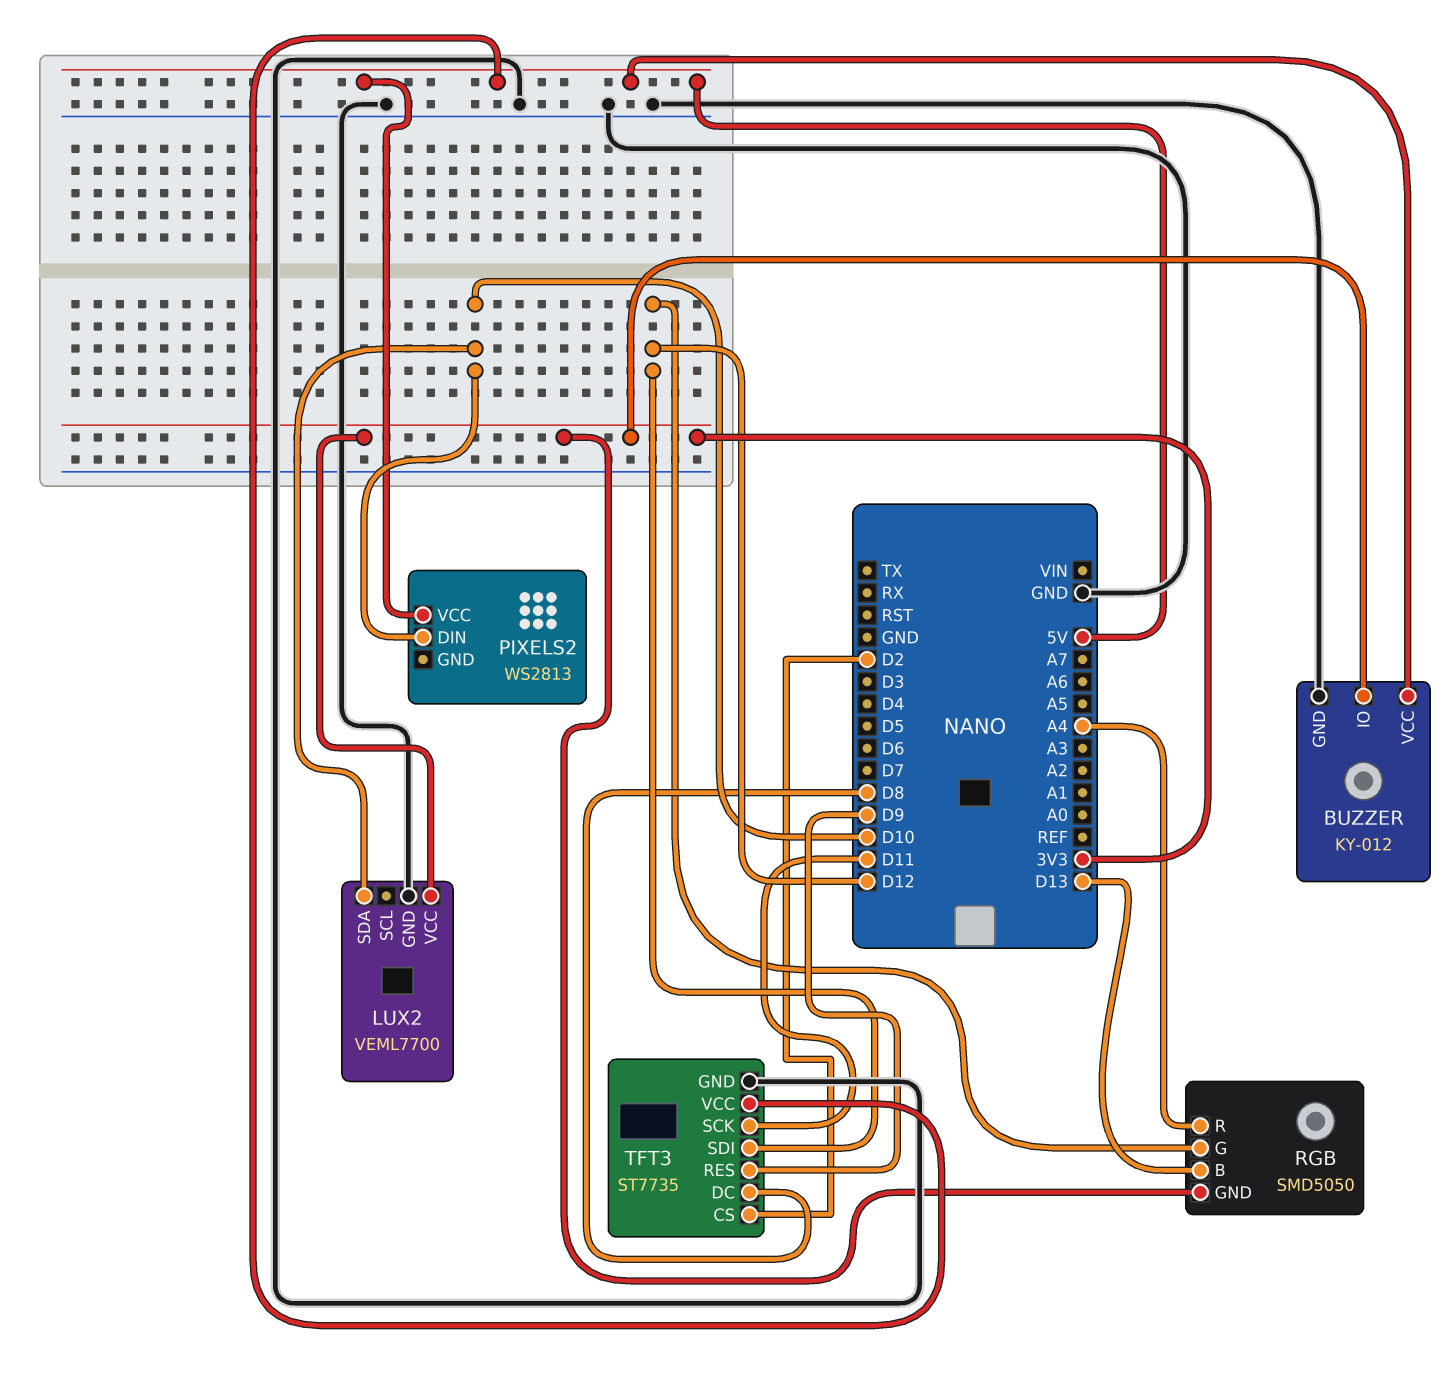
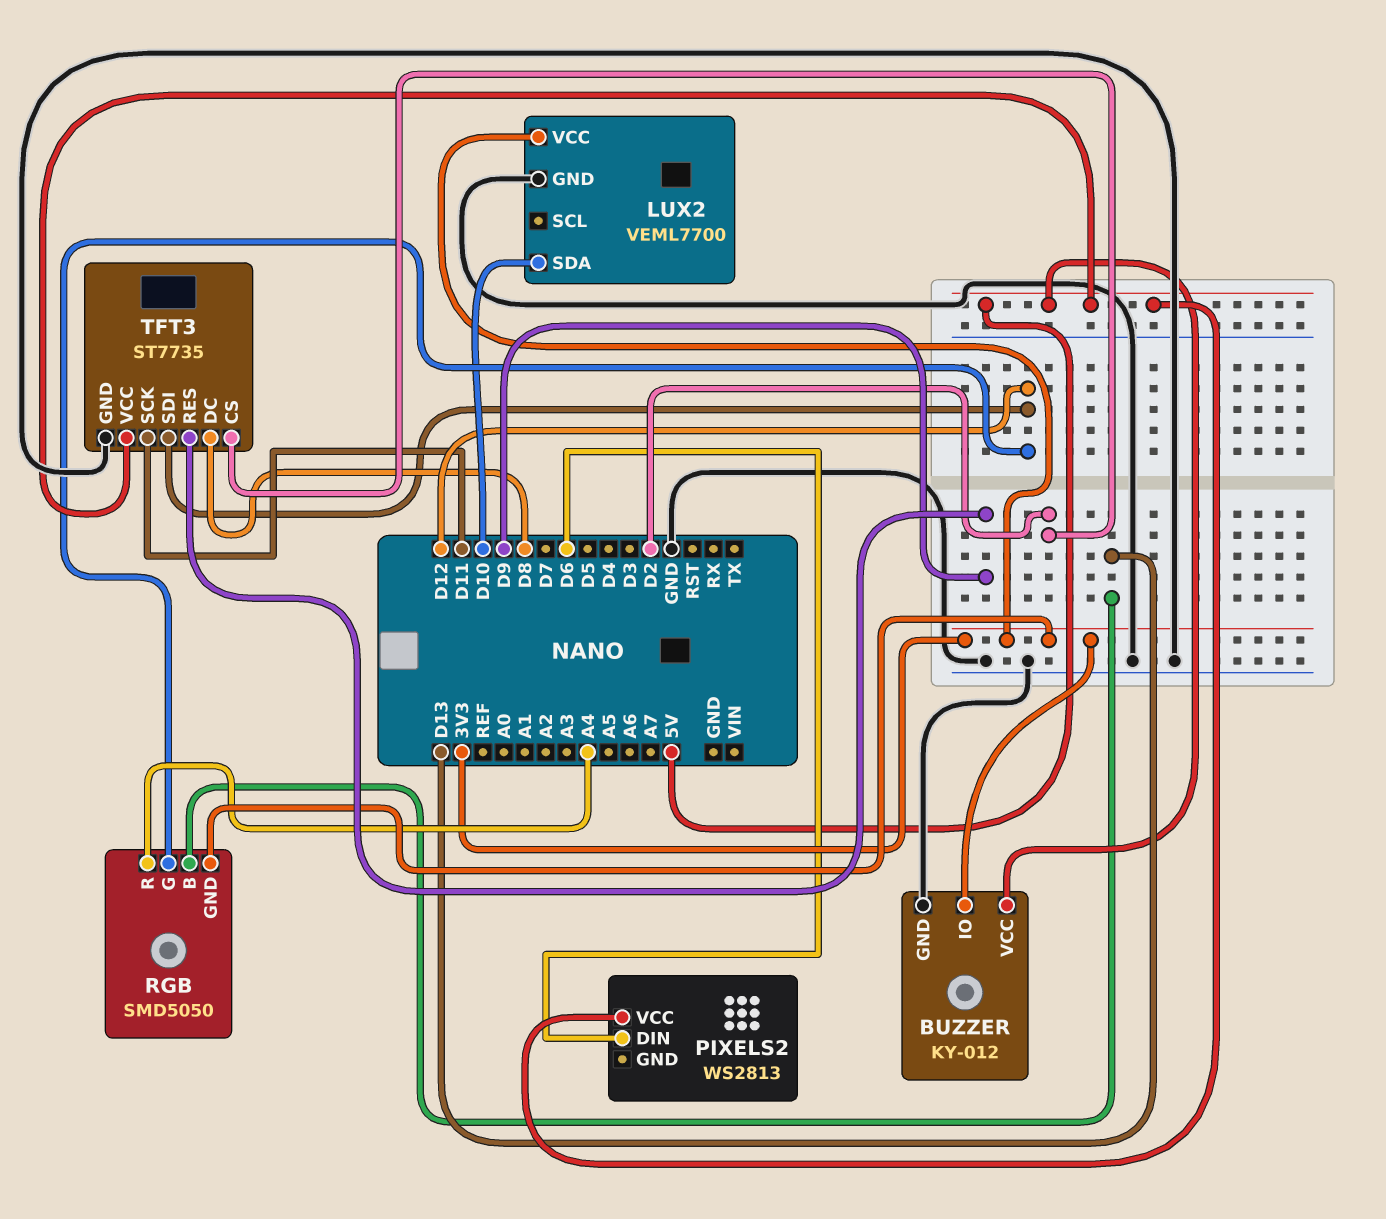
PIXELS2 pin DIN: D10 -> D6

